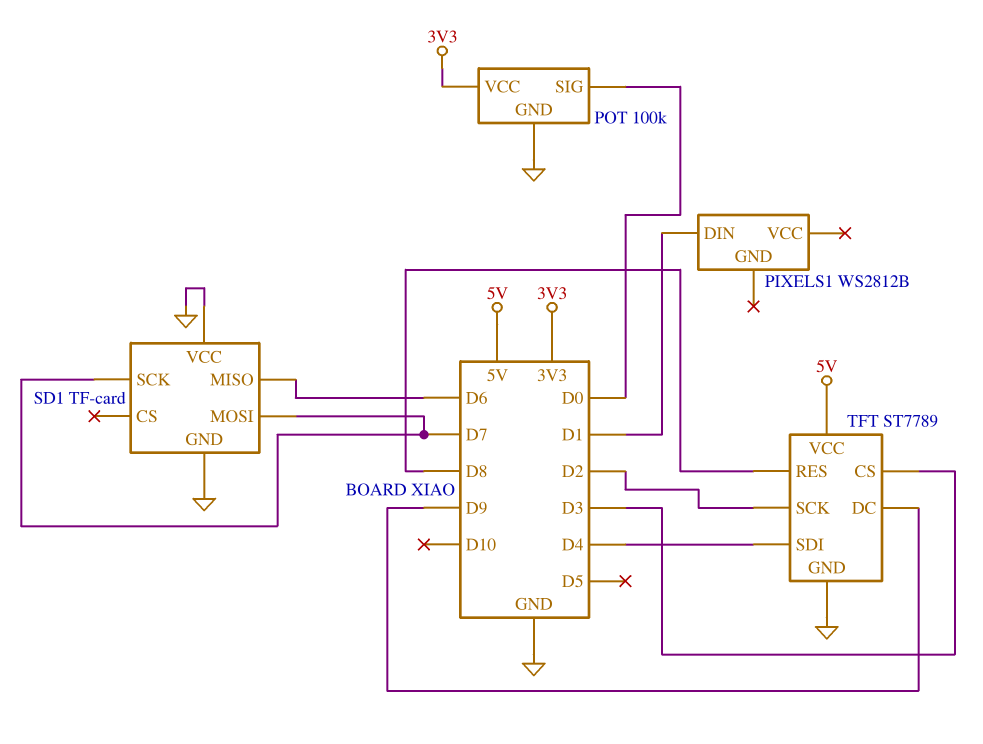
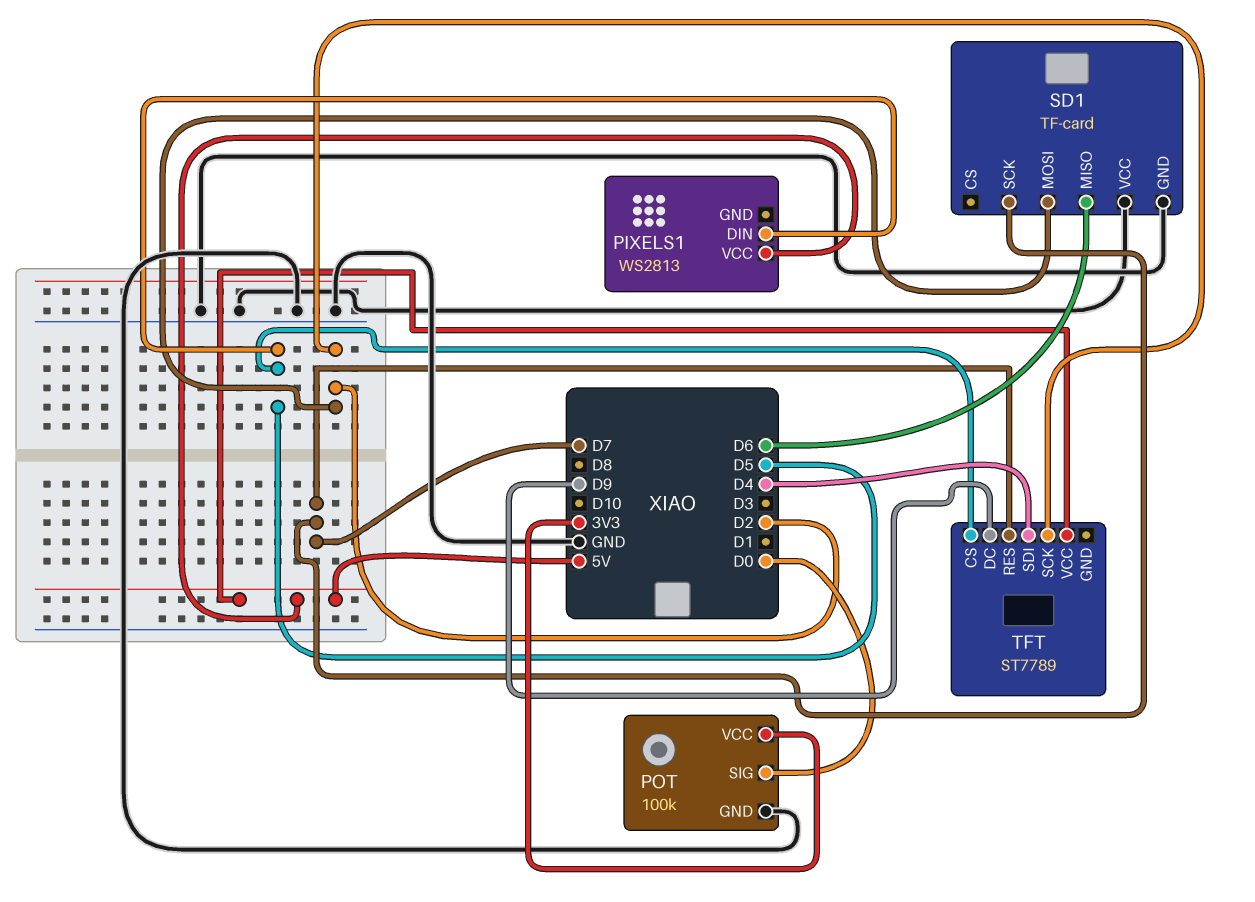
PIXELS1: WS2812B -> WS2813
PIXELS1 pin DIN: D1 -> D5
PIXELS1 pin VCC: none -> 5V
SD1 pin MOSI: D7 -> D2
TFT pin CS: D3 -> D5
TFT pin GND: GND -> none
TFT pin RES: D8 -> D7

